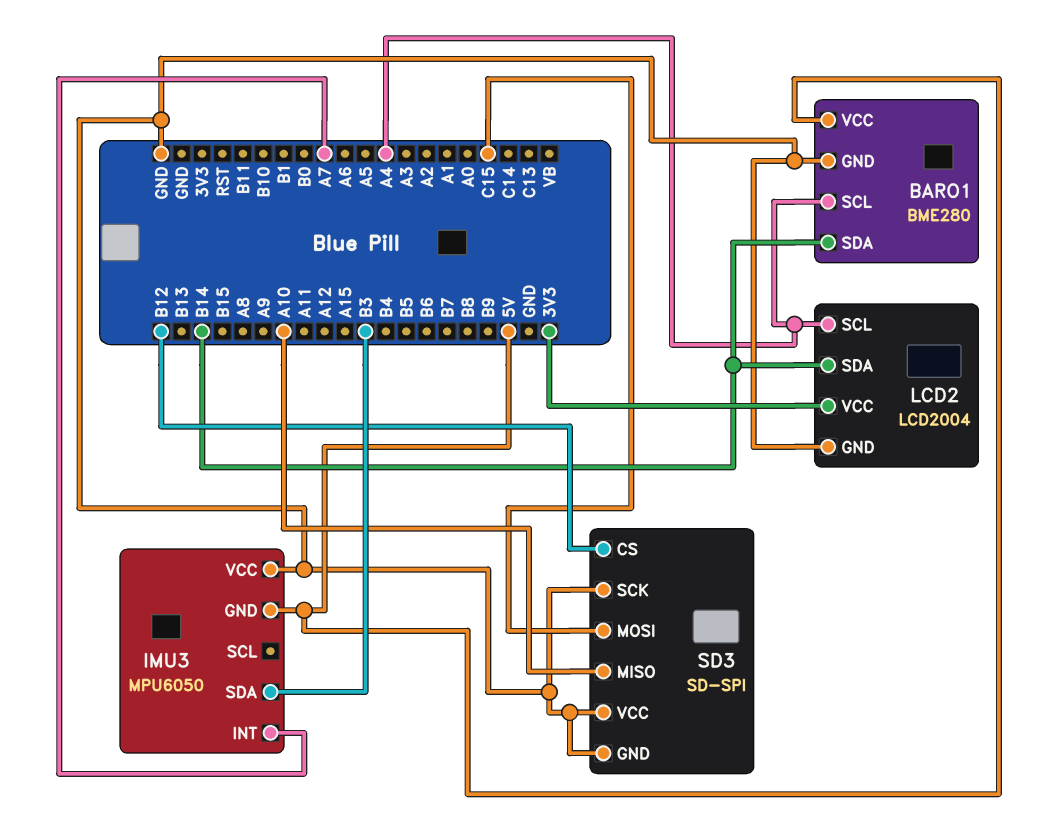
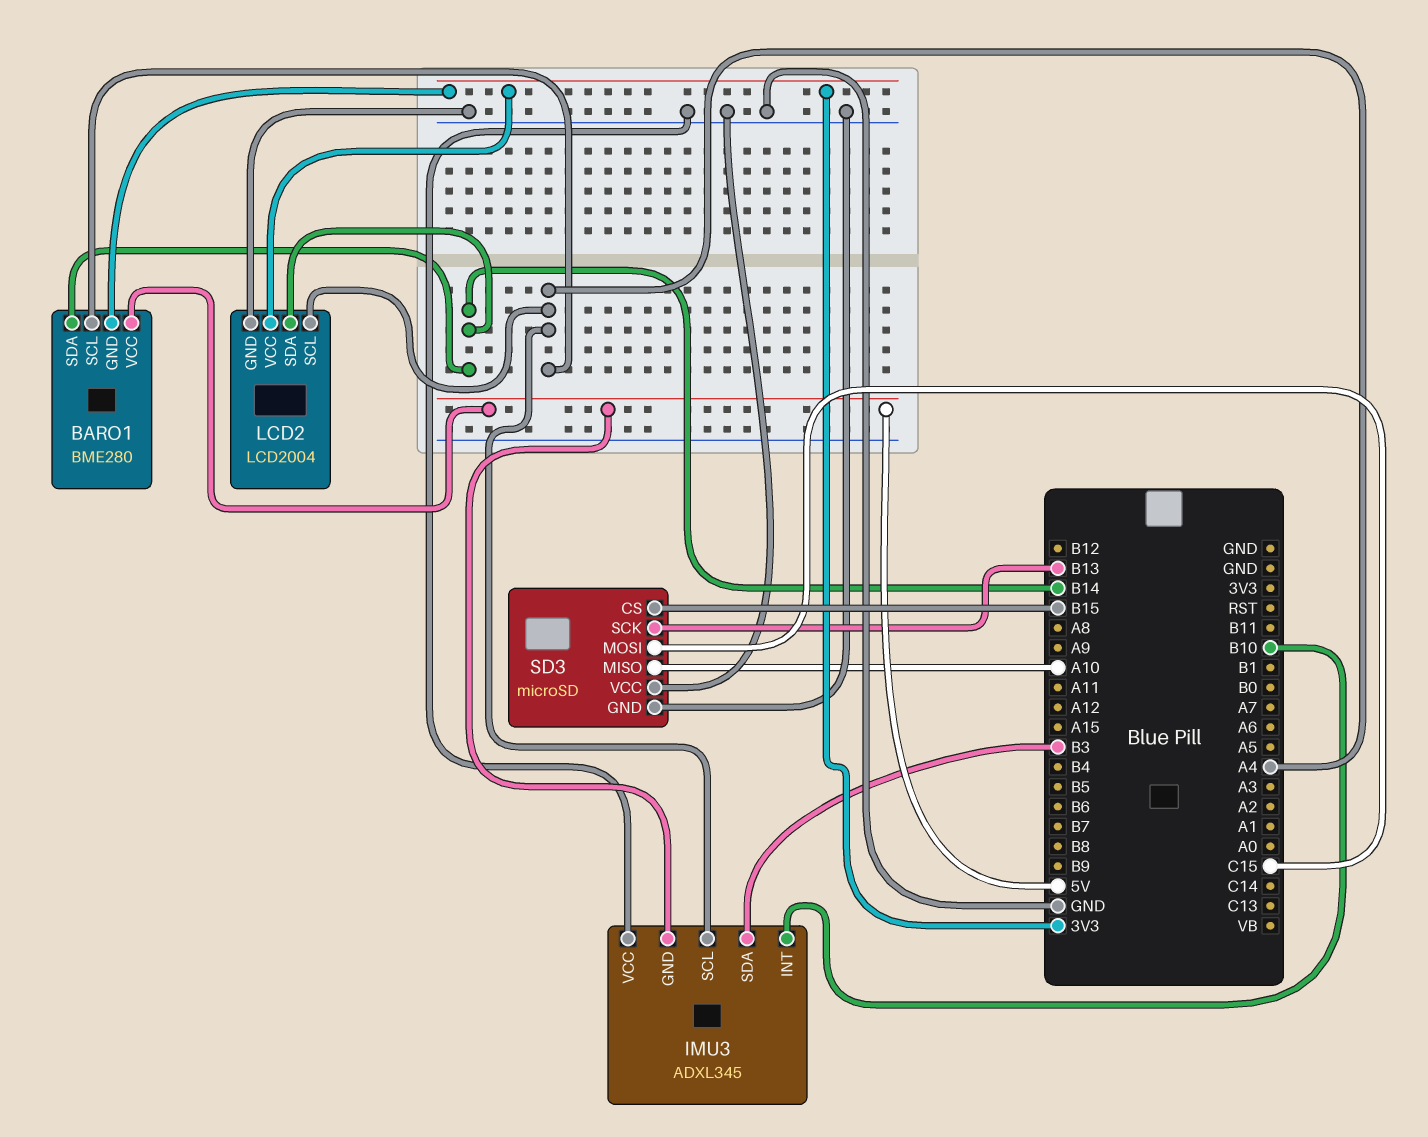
BARO1 pin GND: GND -> 3V3
IMU3: MPU6050 -> ADXL345
IMU3 pin INT: A7 -> B10
IMU3 pin SCL: none -> A4
SD3: SD-SPI -> microSD
SD3 pin CS: B12 -> B15
SD3 pin SCK: GND -> B13

